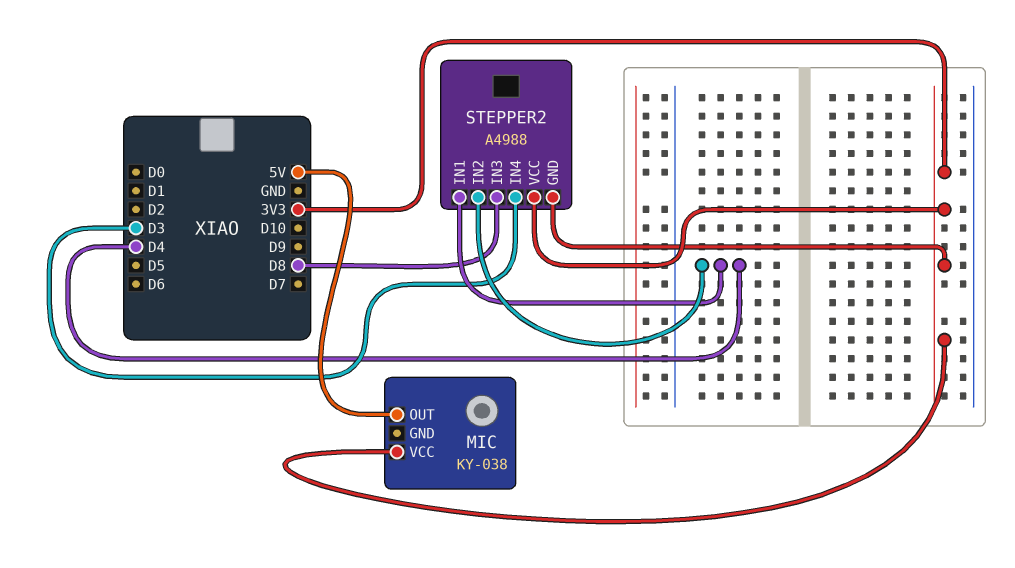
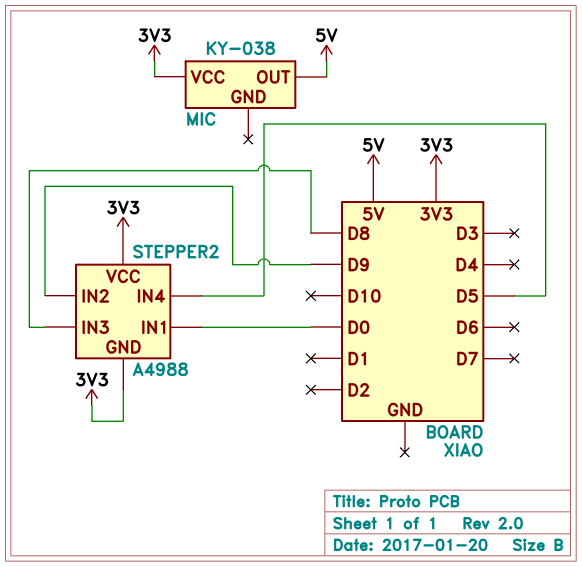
STEPPER2 pin IN1: D4 -> D0
STEPPER2 pin IN2: D4 -> D9
STEPPER2 pin IN4: D3 -> D5

